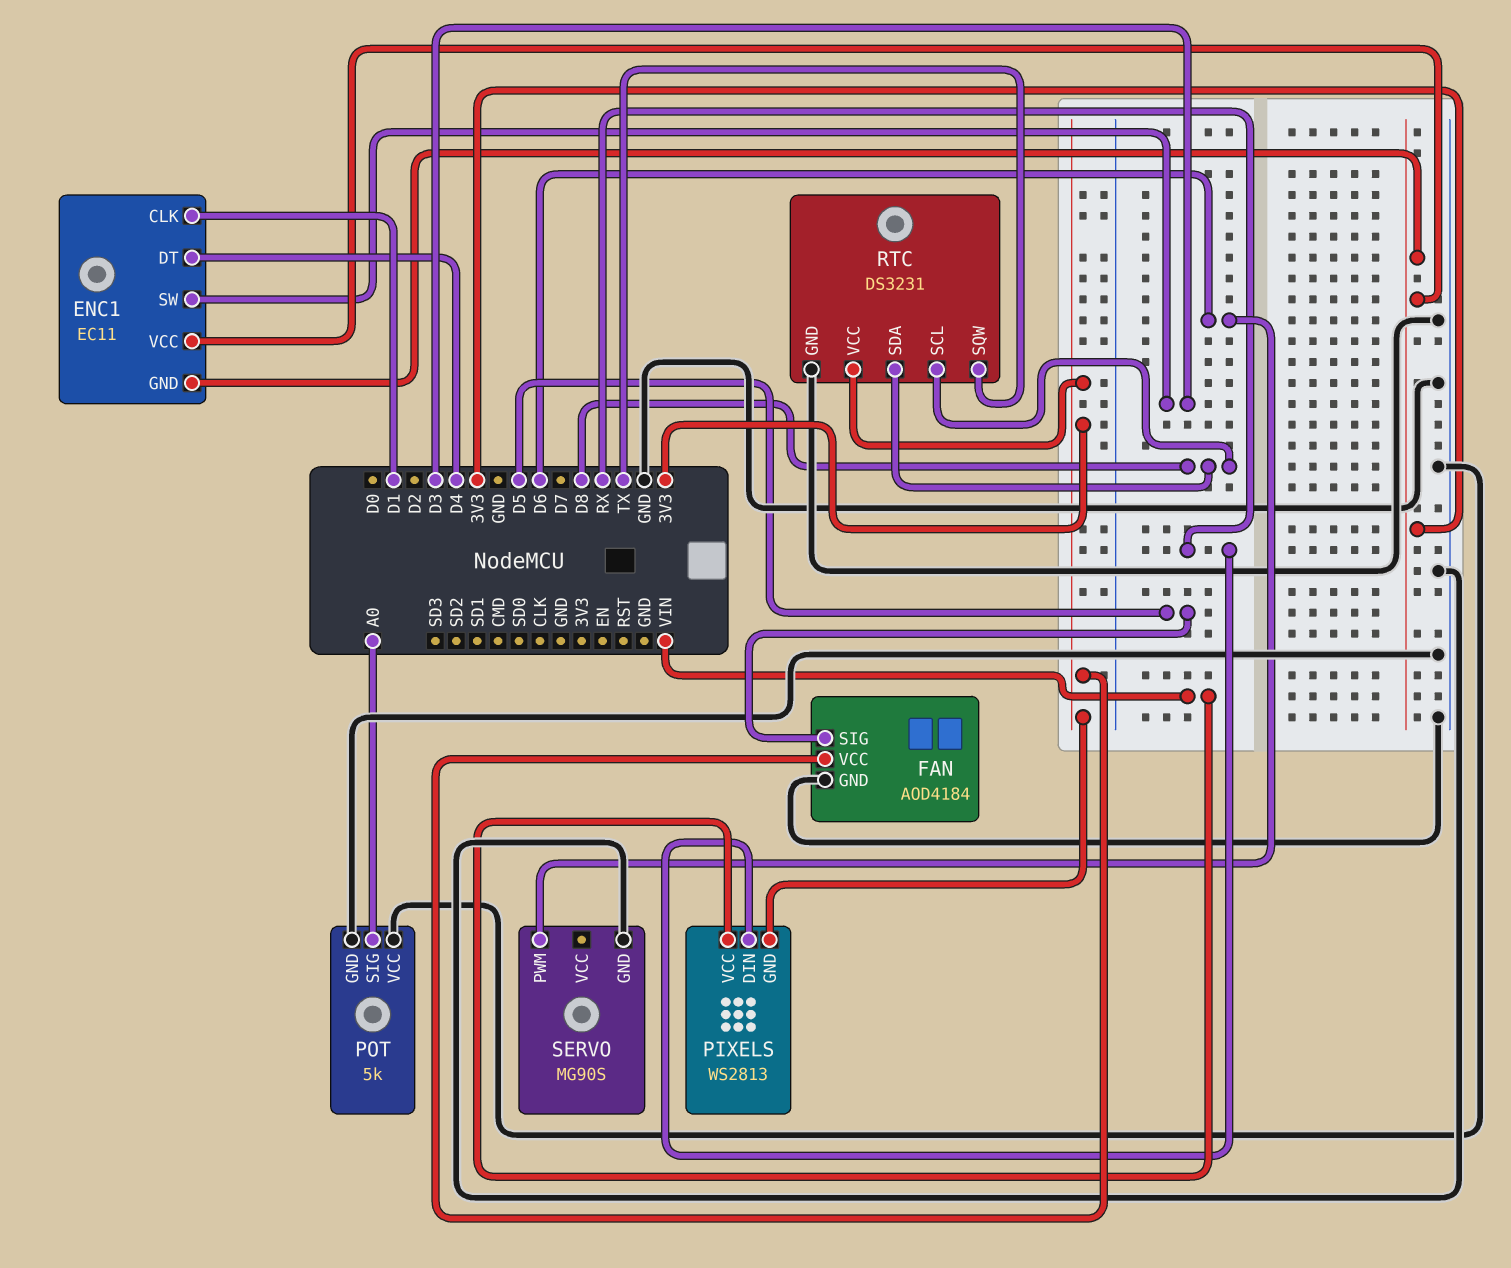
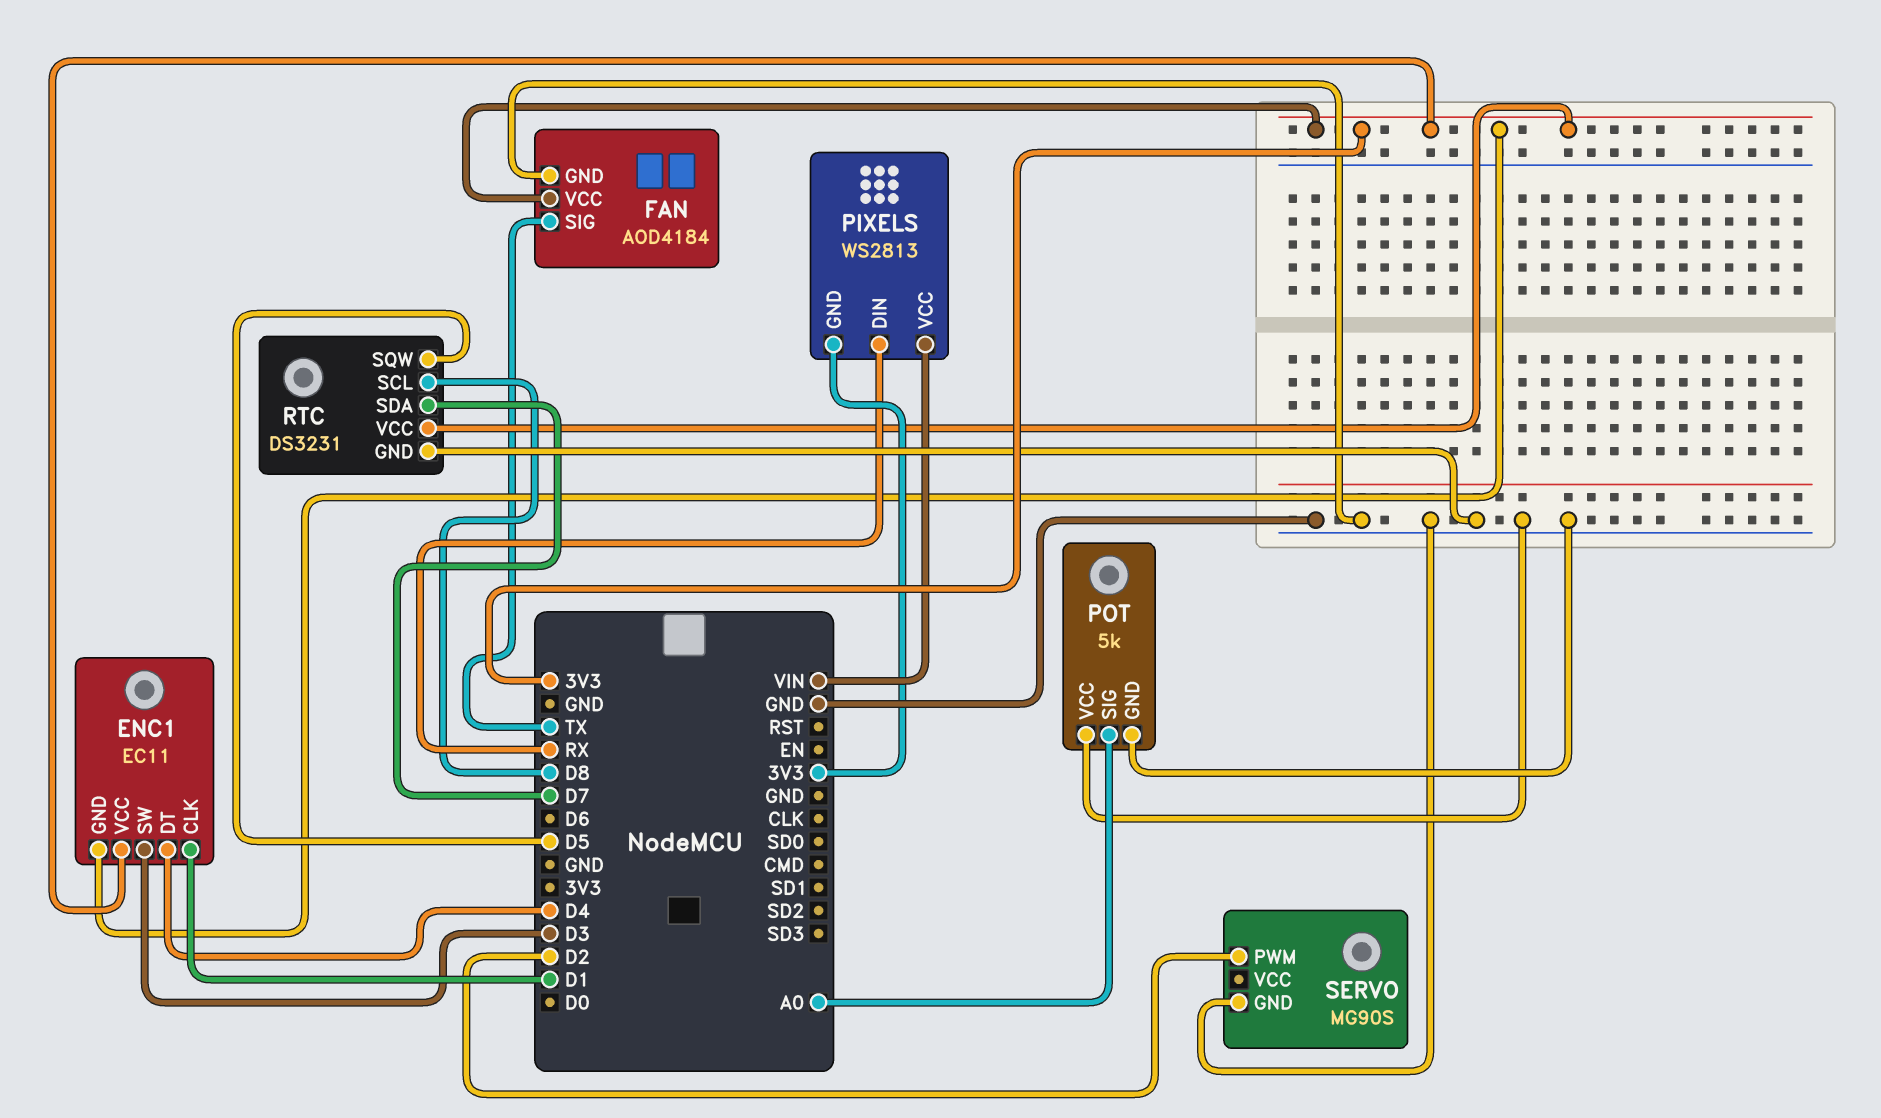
FAN pin SIG: D5 -> TX
RTC pin SDA: D8 -> D7
RTC pin SQW: TX -> D5
SERVO pin PWM: D6 -> D2

